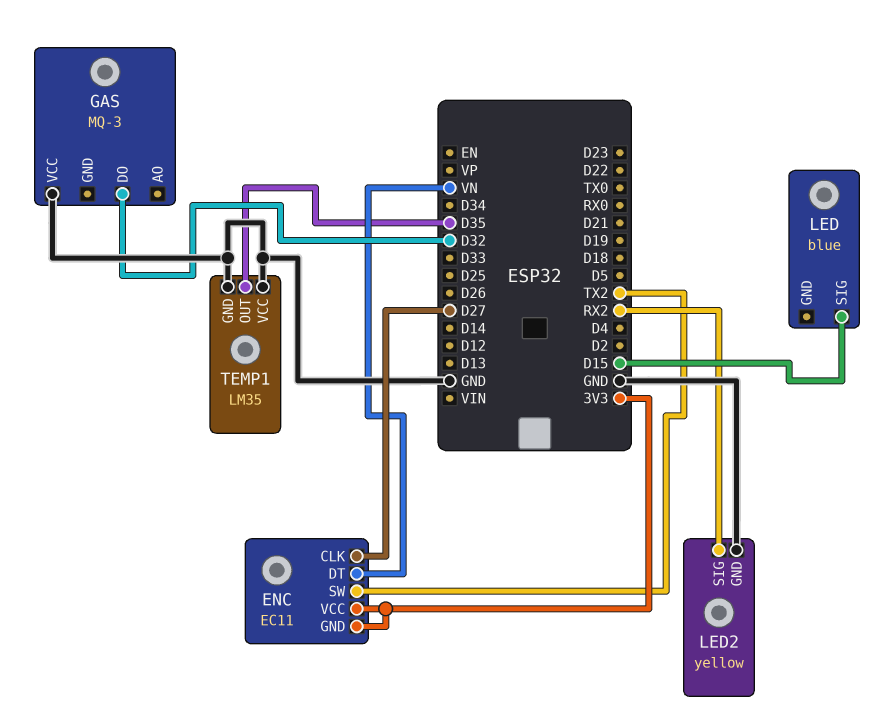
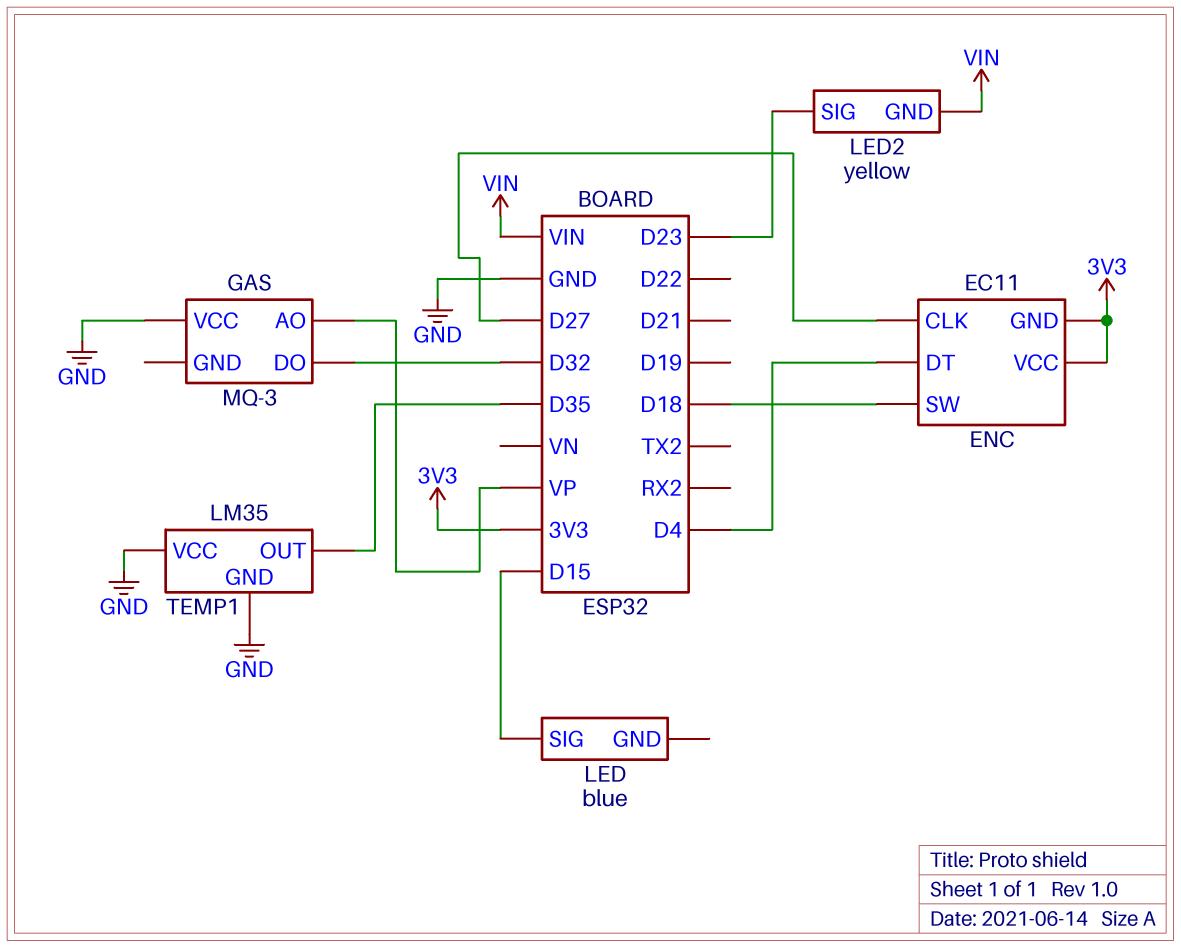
ENC pin DT: VN -> D4
ENC pin SW: TX2 -> D18
GAS pin AO: none -> VP
LED2 pin GND: GND -> VIN
LED2 pin SIG: RX2 -> D23

